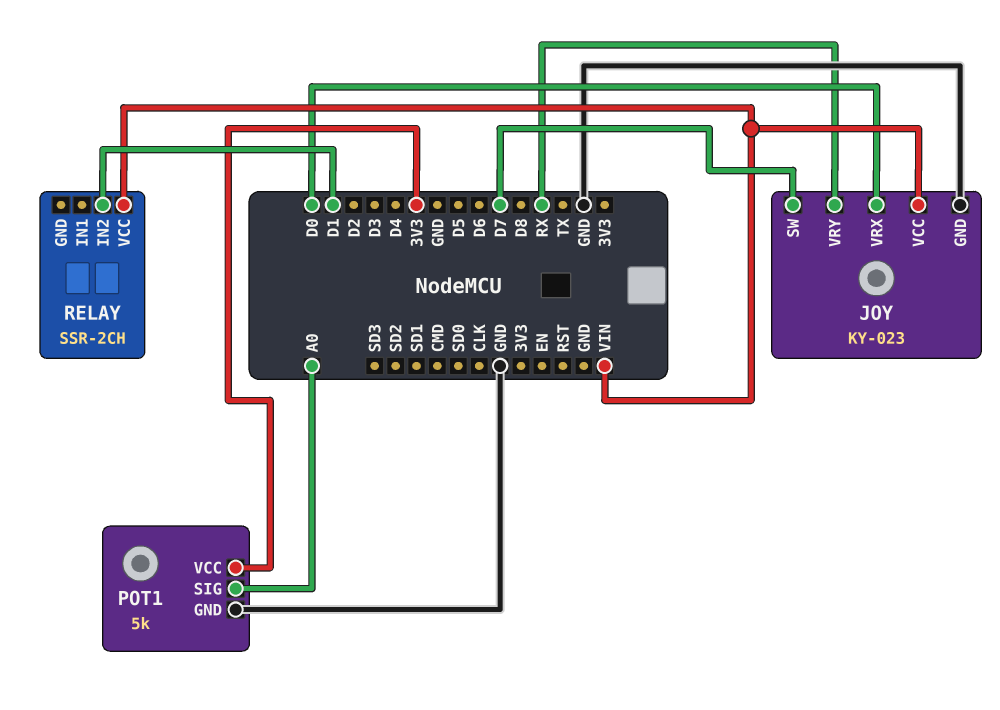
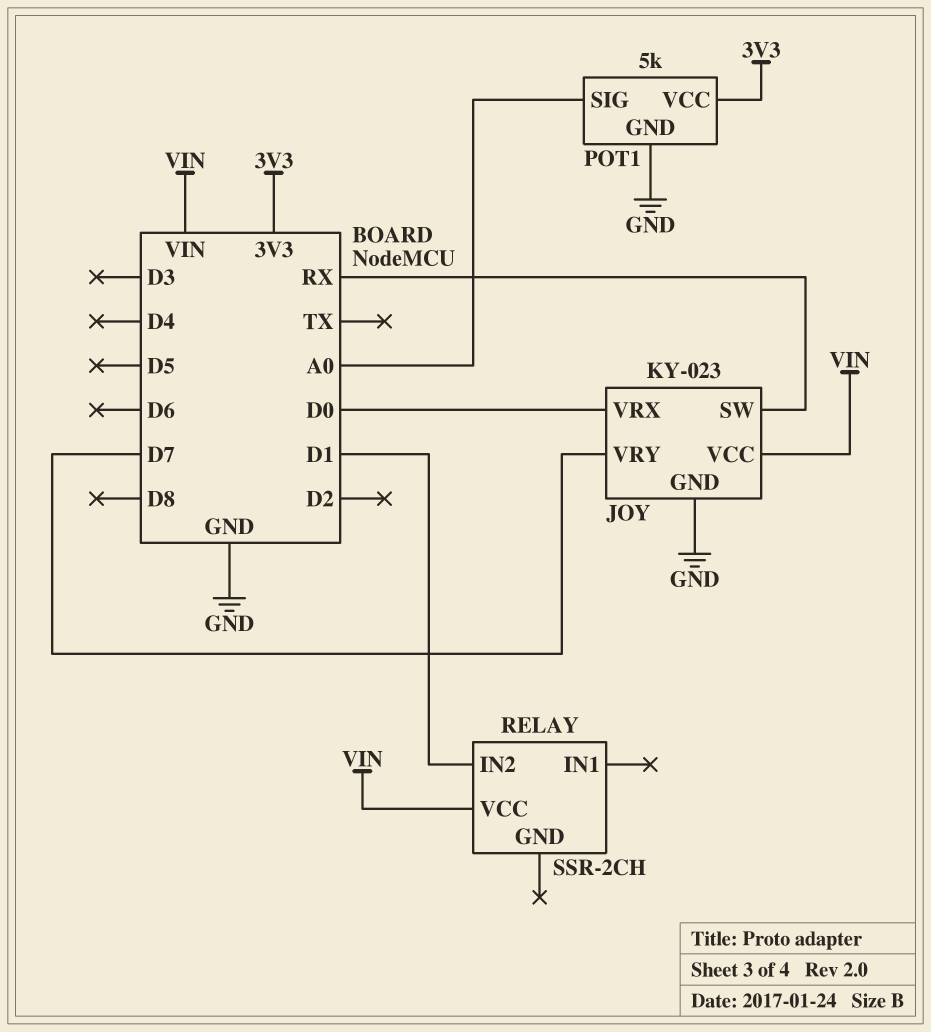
JOY pin SW: D7 -> RX
JOY pin VRY: RX -> D7

